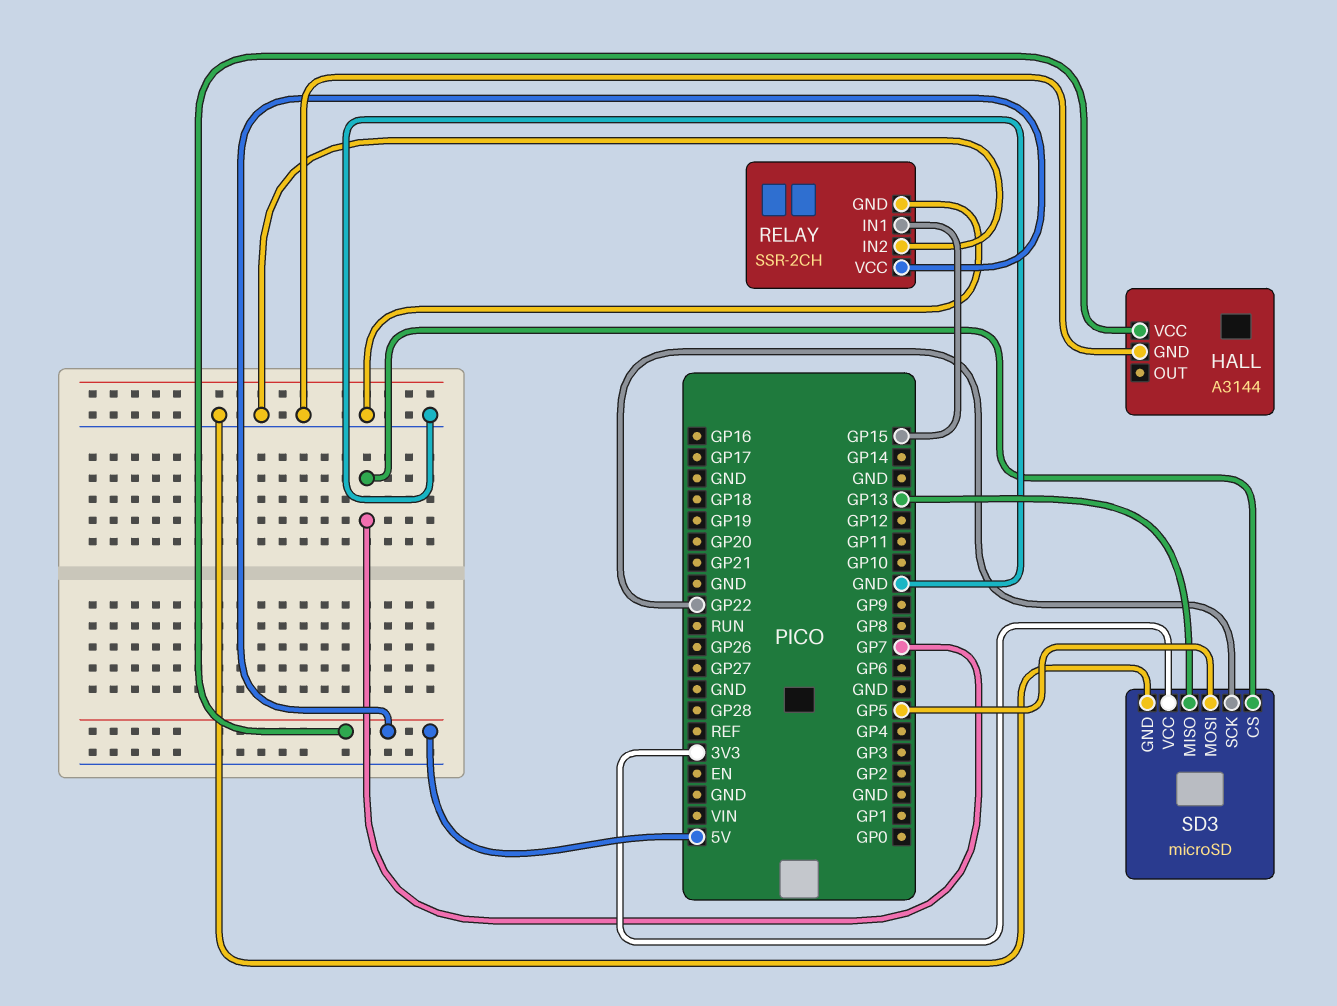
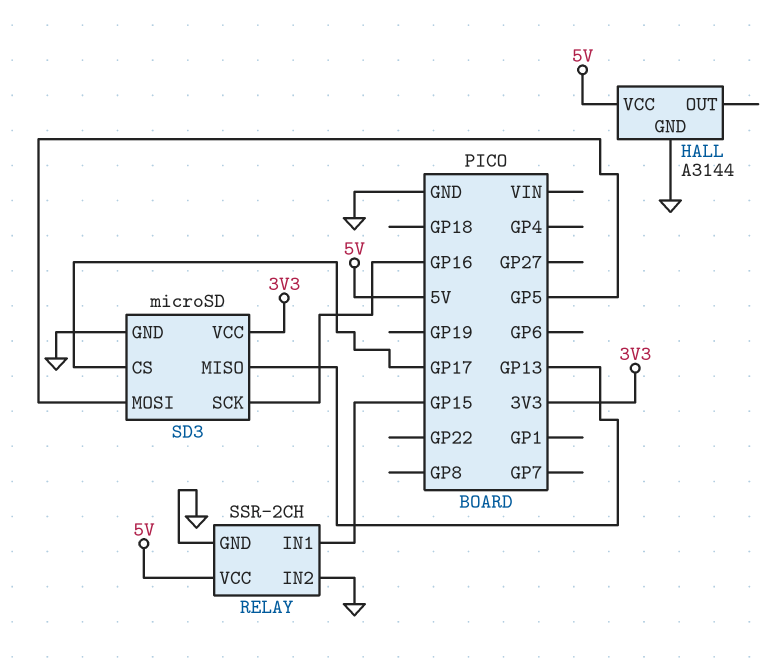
SD3 pin CS: GP7 -> GP17
SD3 pin SCK: GP22 -> GP16

